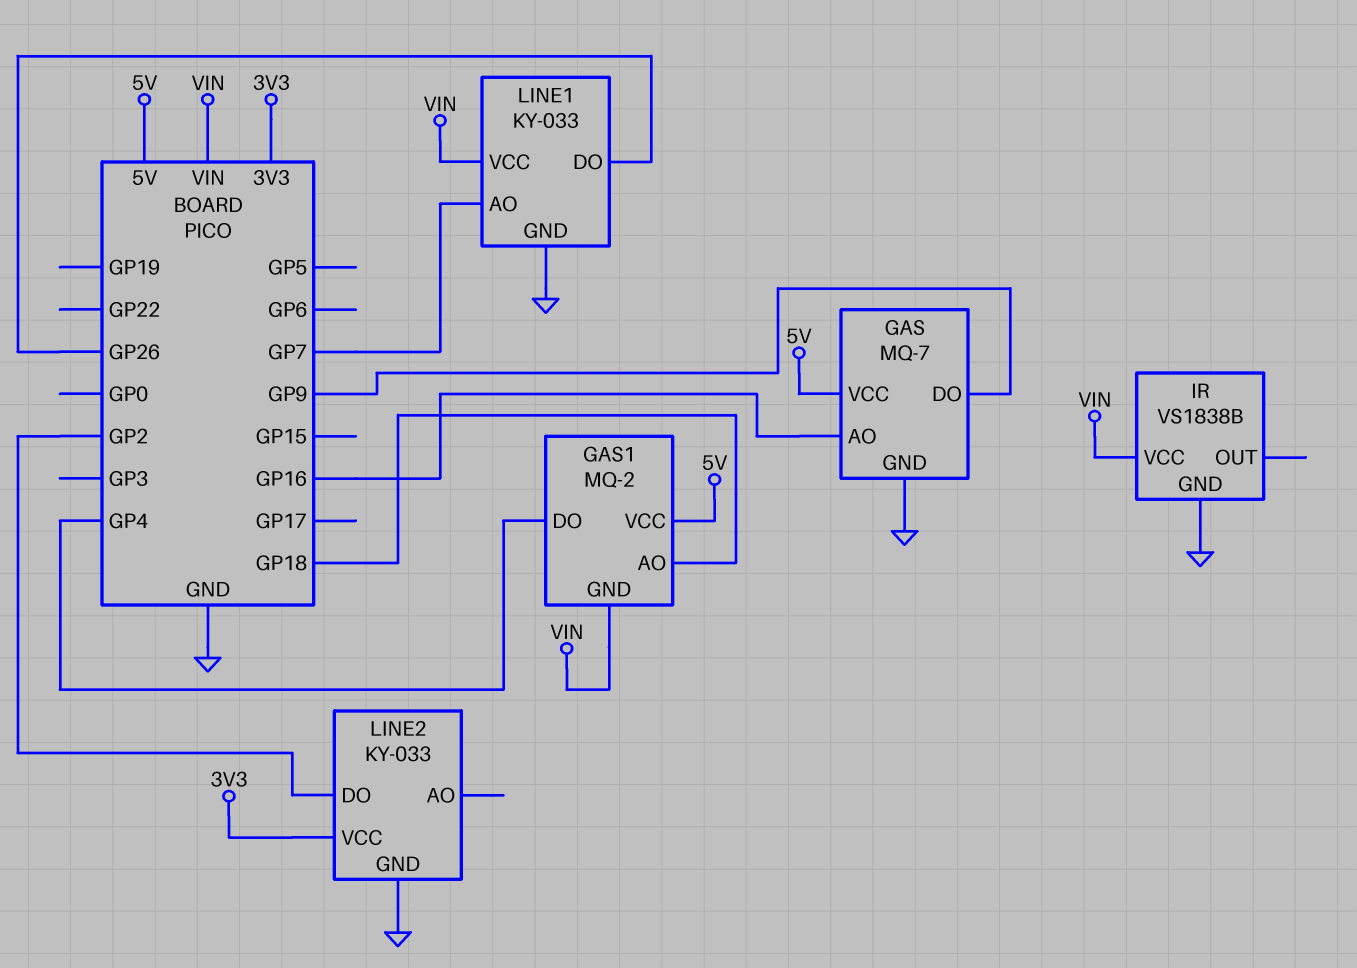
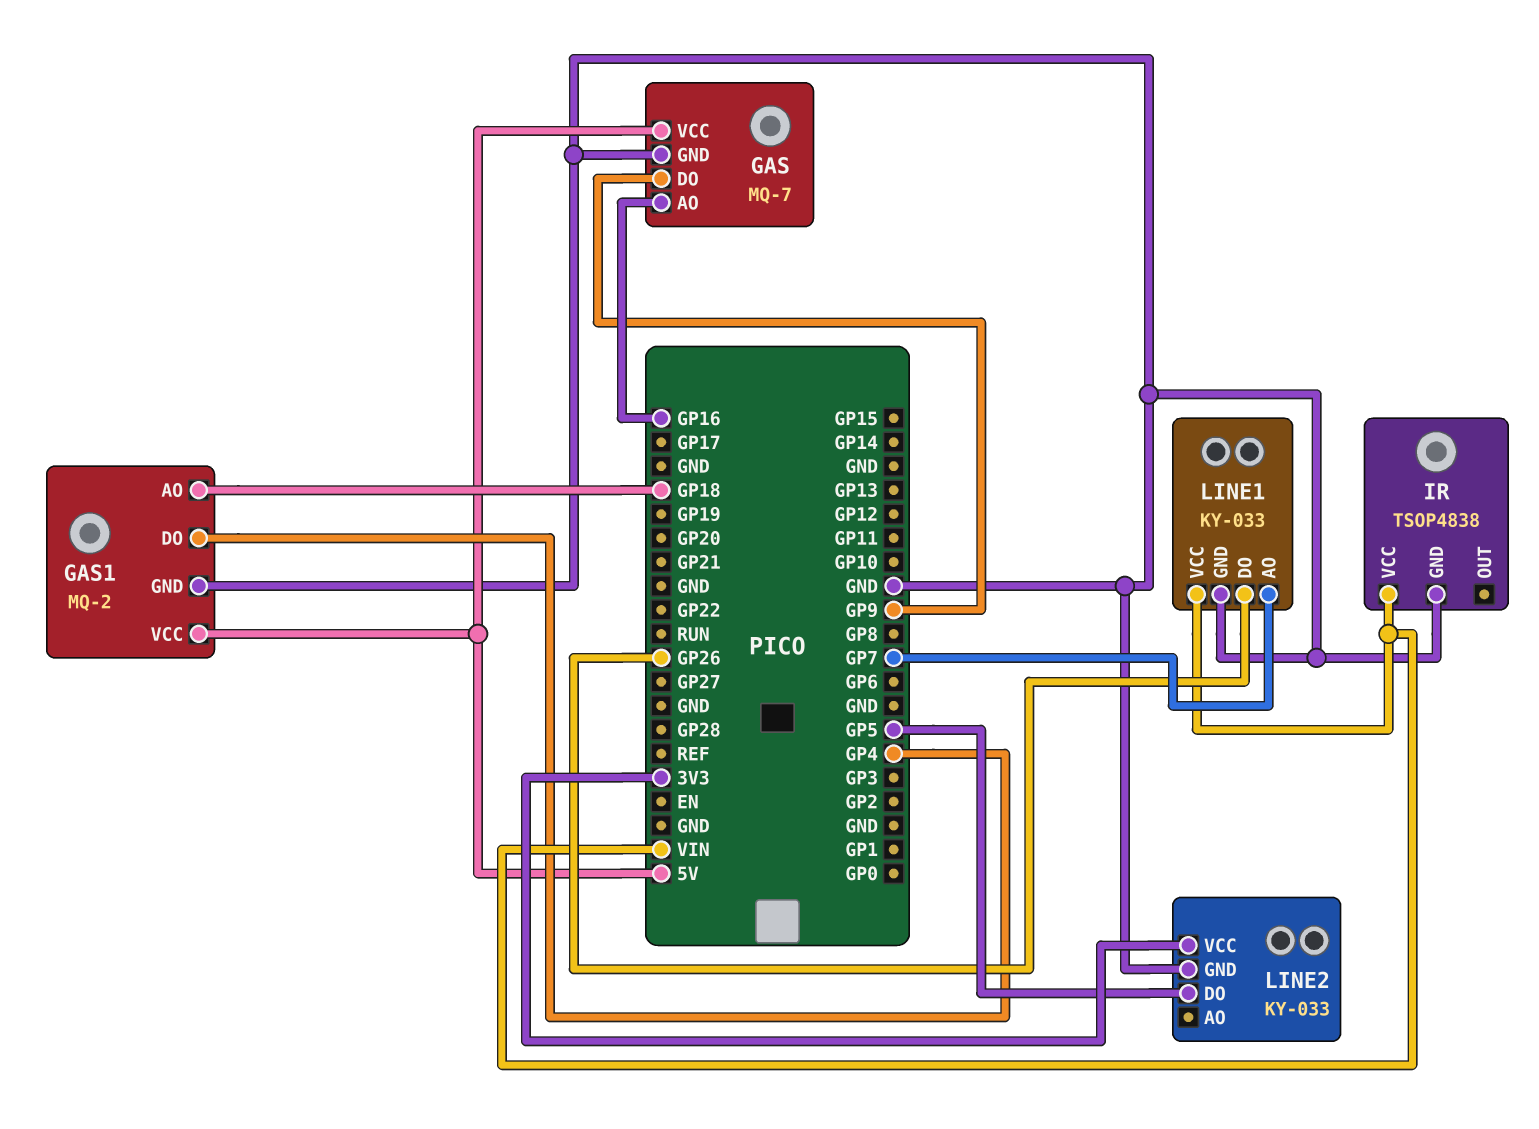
GAS1 pin GND: VIN -> GND
IR: VS1838B -> TSOP4838
LINE2 pin DO: GP2 -> GP5

